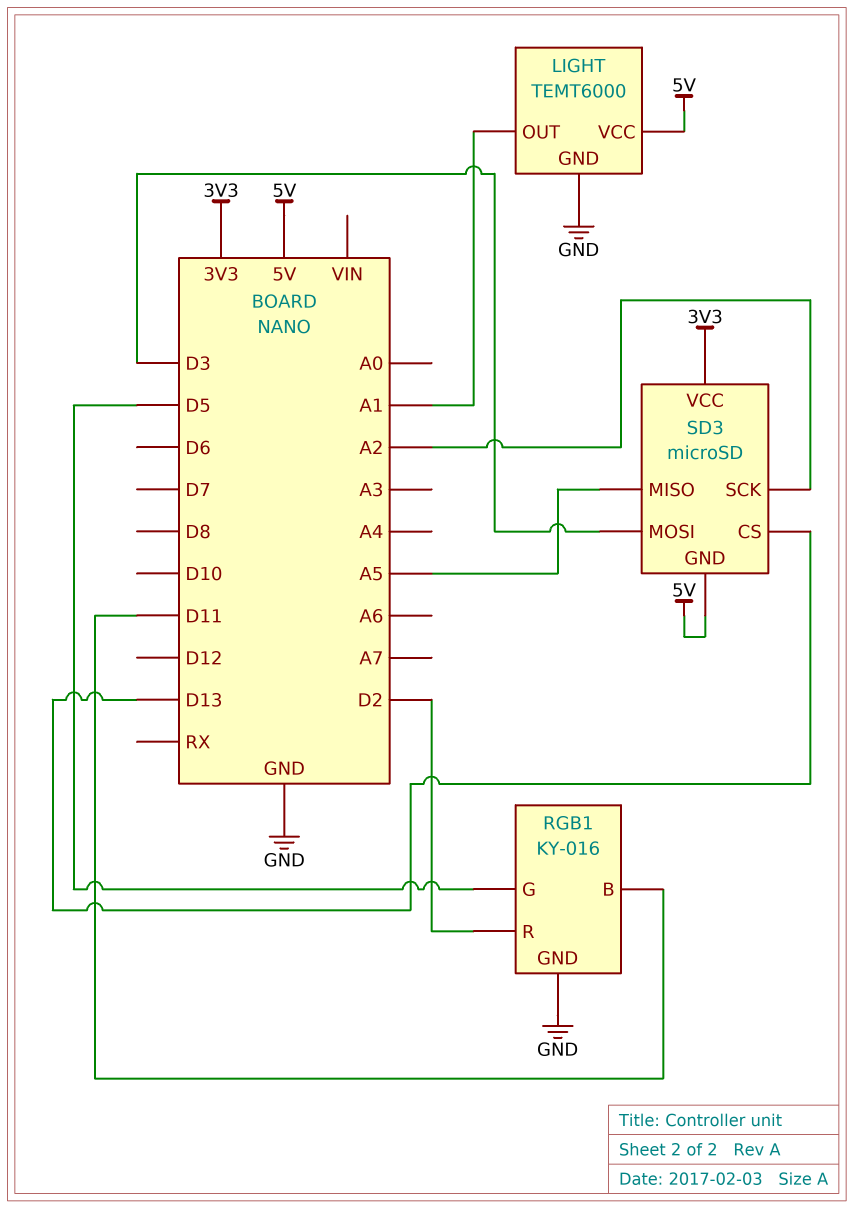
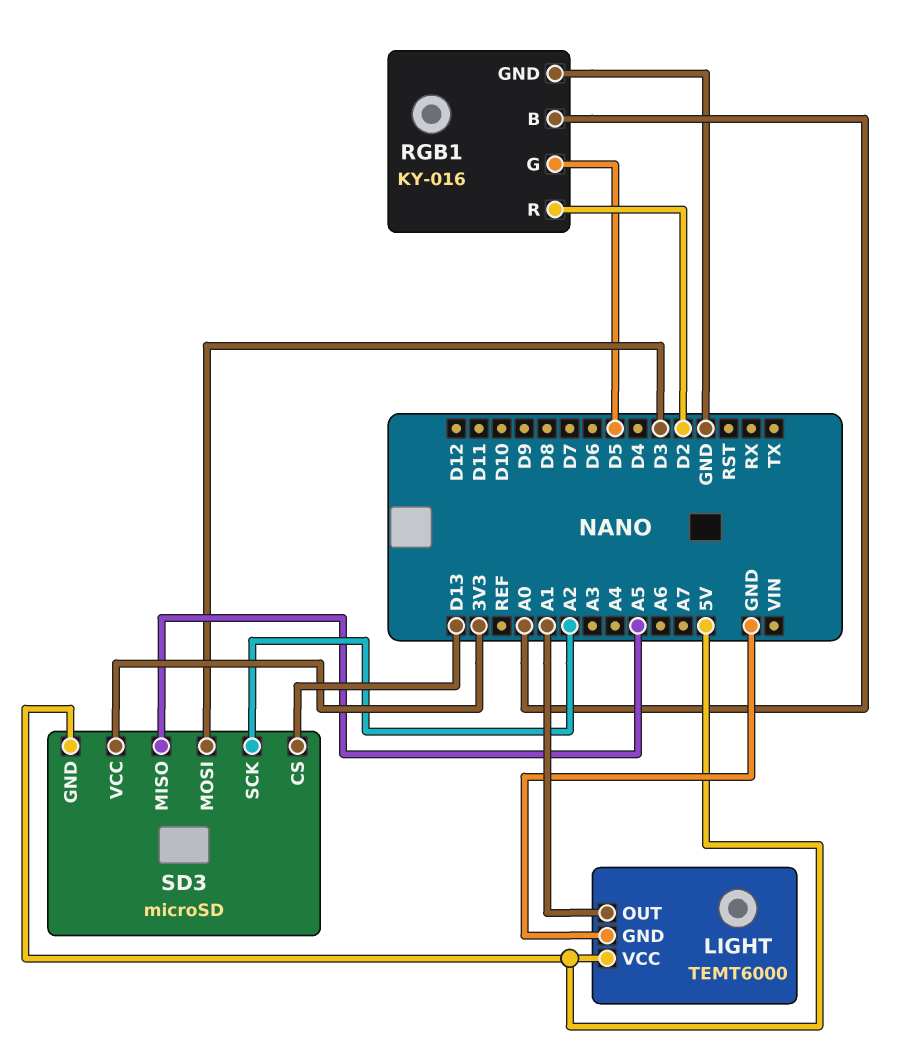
RGB1 pin B: D11 -> A0

